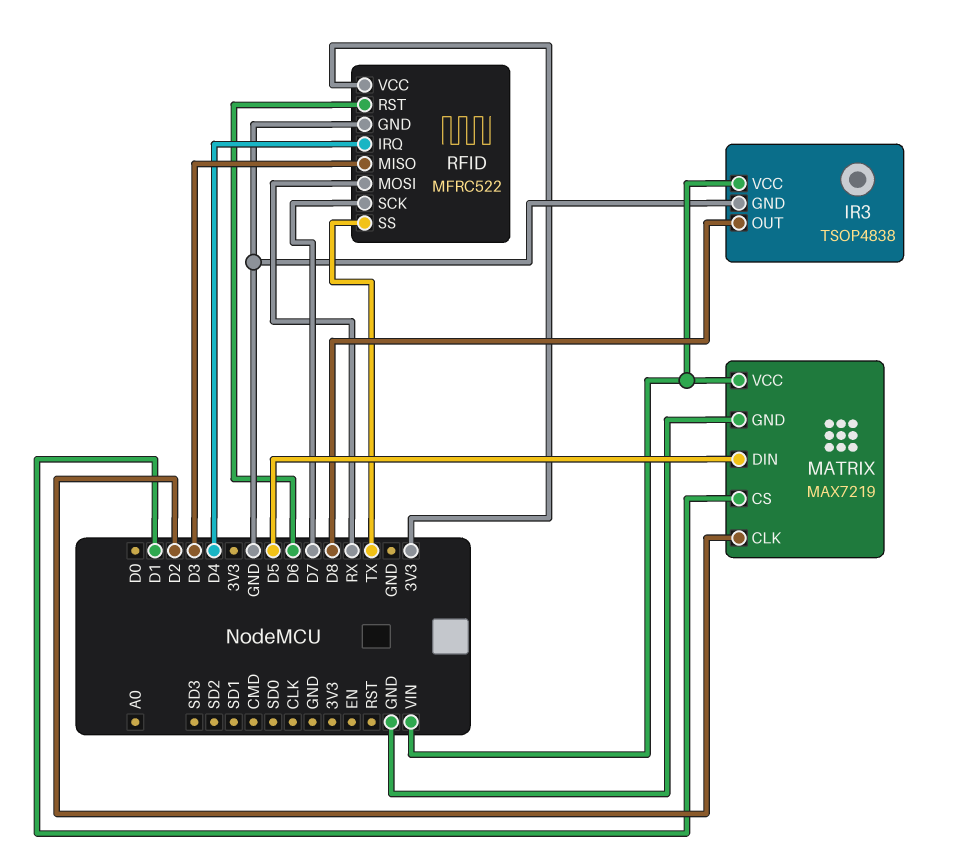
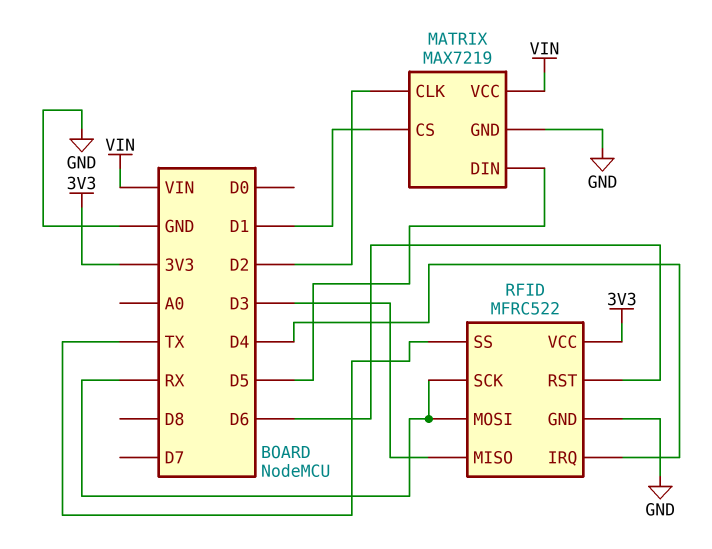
IR3: TSOP4838 -> none
IR3 pin GND: GND -> none
IR3 pin OUT: D8 -> none
IR3 pin VCC: VIN -> none
RFID pin SCK: D7 -> RX

